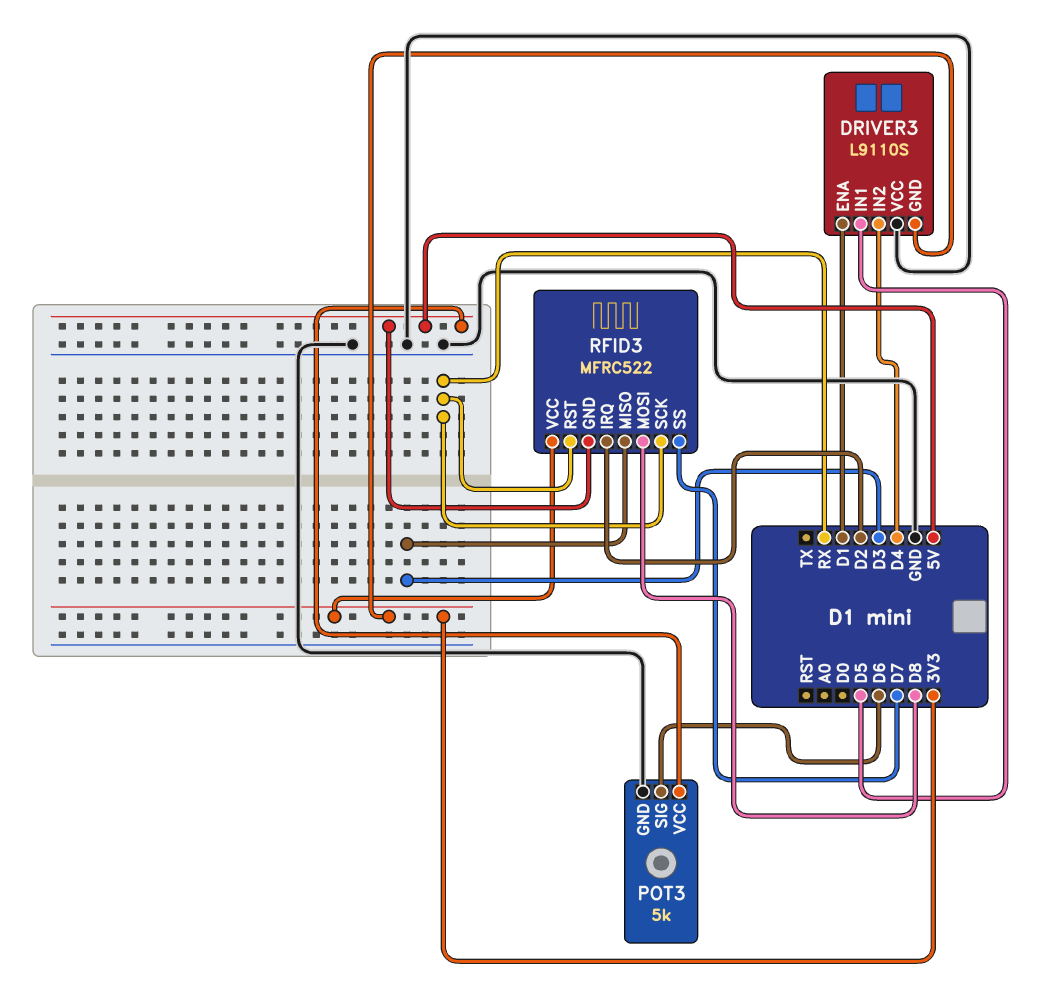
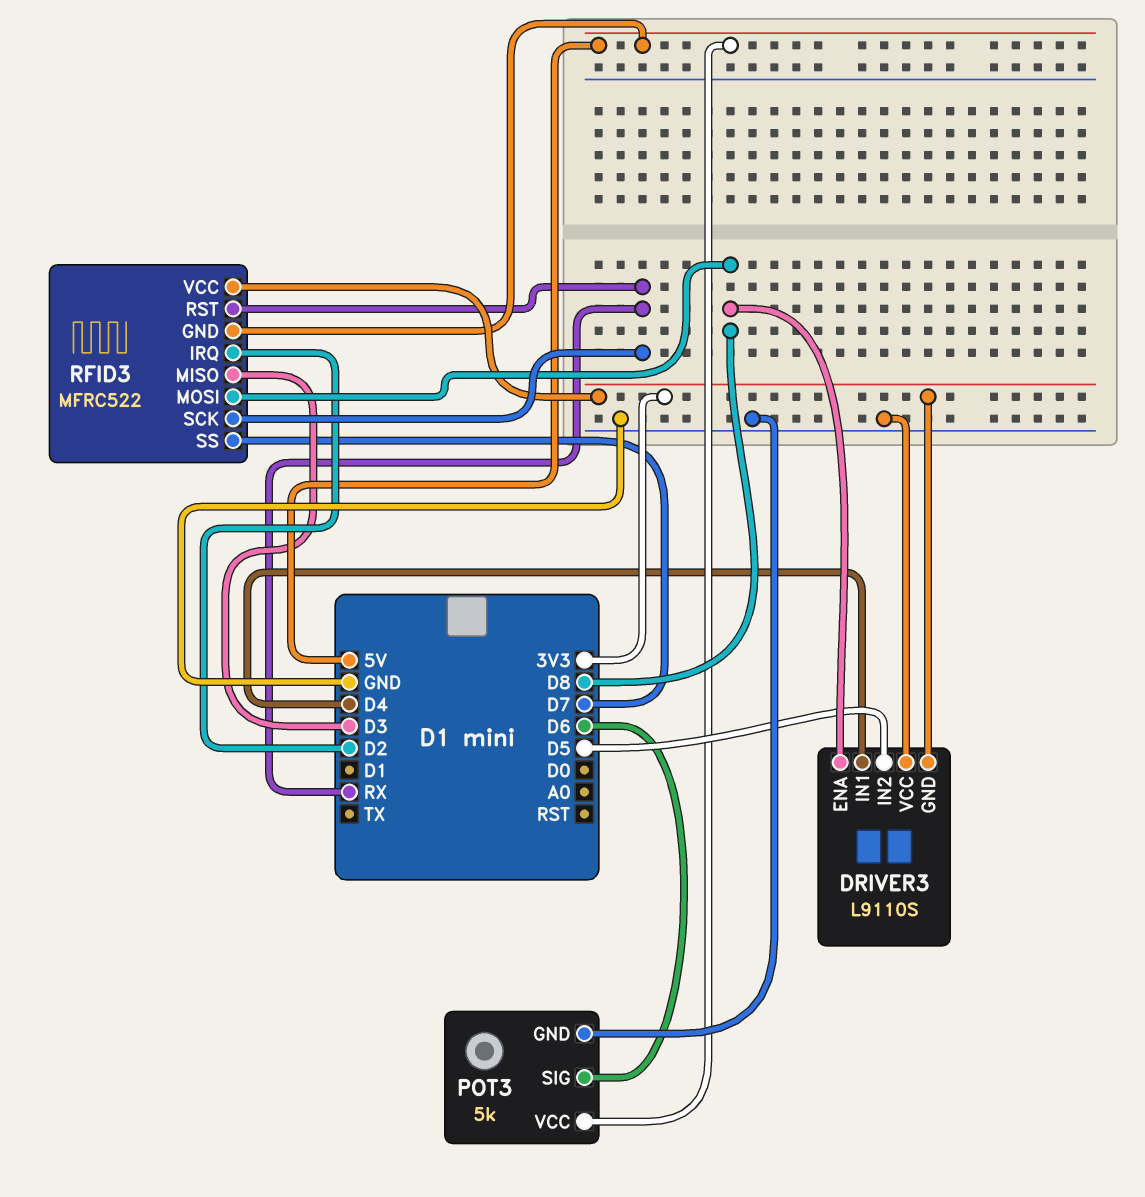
DRIVER3 pin ENA: D1 -> D8
DRIVER3 pin IN1: D5 -> D4
DRIVER3 pin IN2: D4 -> D5

